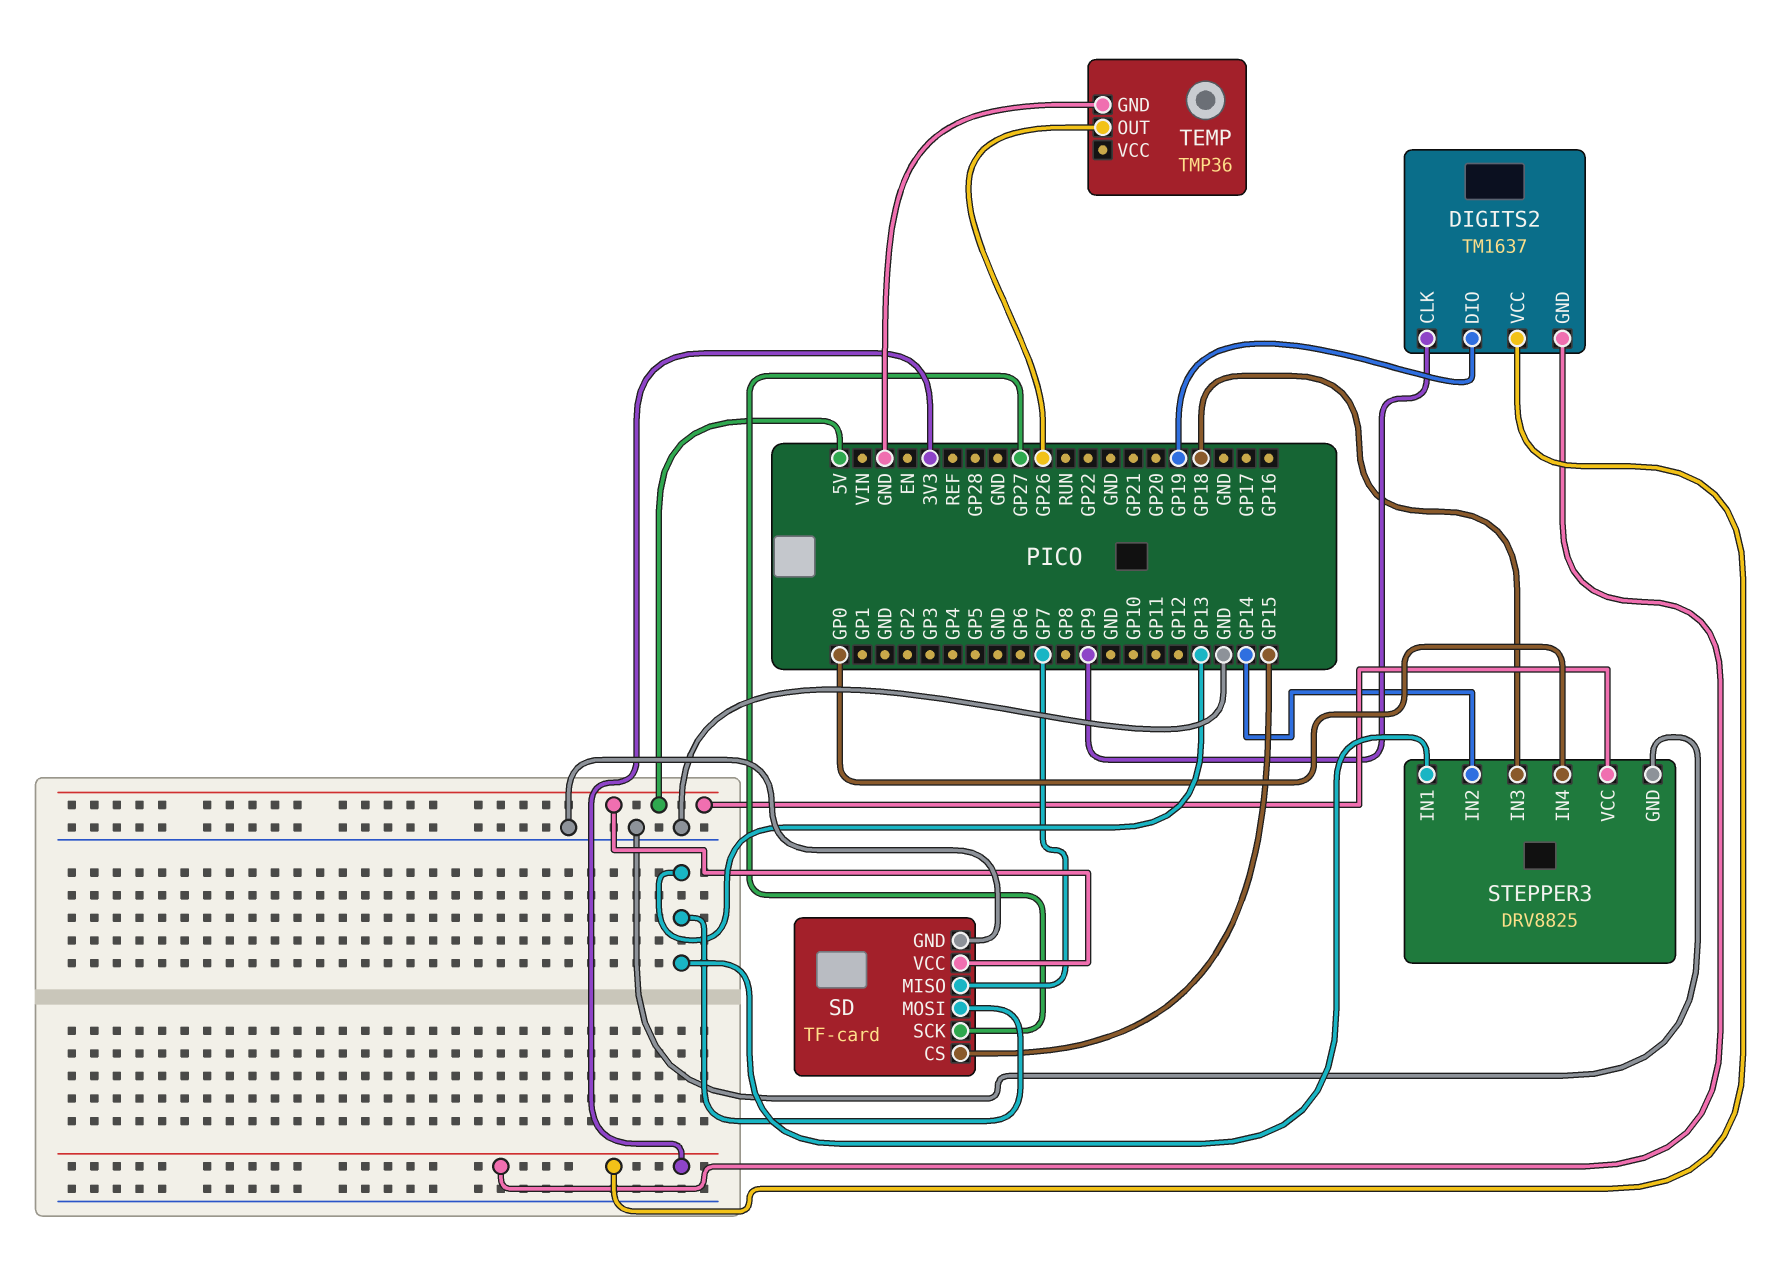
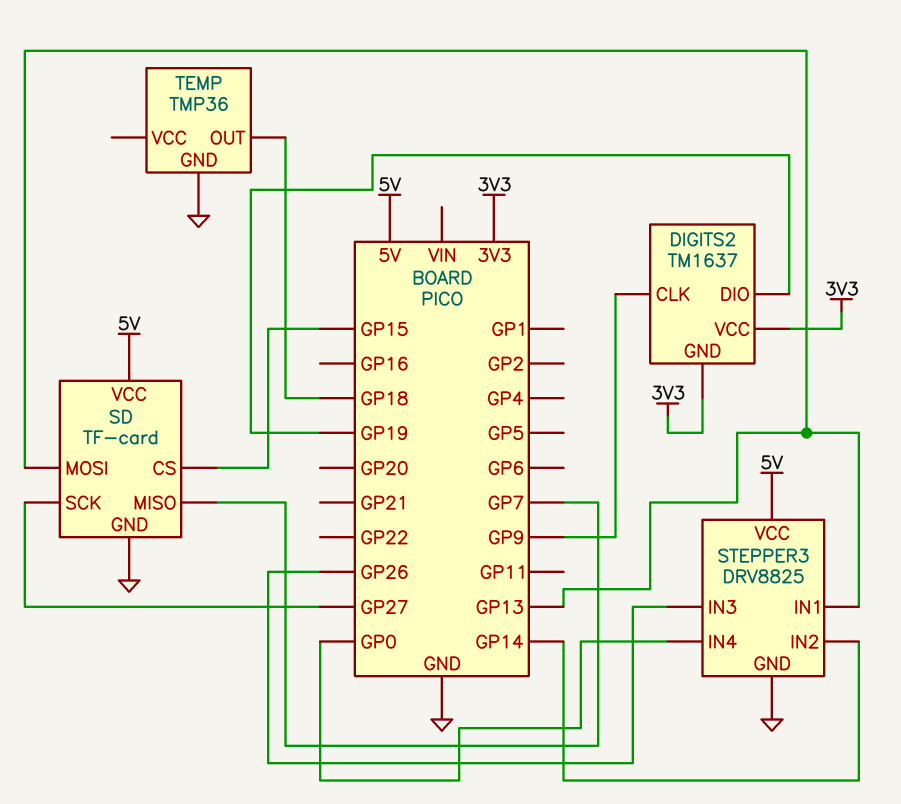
STEPPER3 pin IN3: GP18 -> GP26
TEMP pin OUT: GP26 -> GP18

